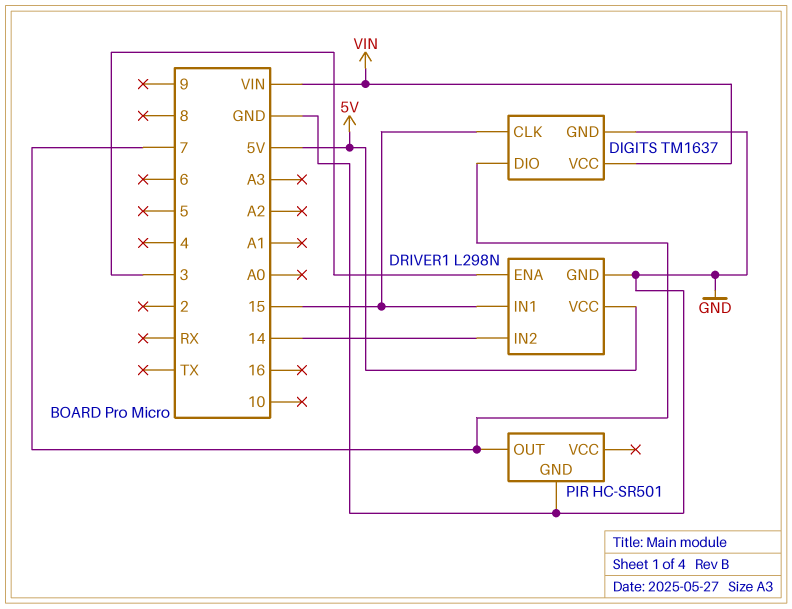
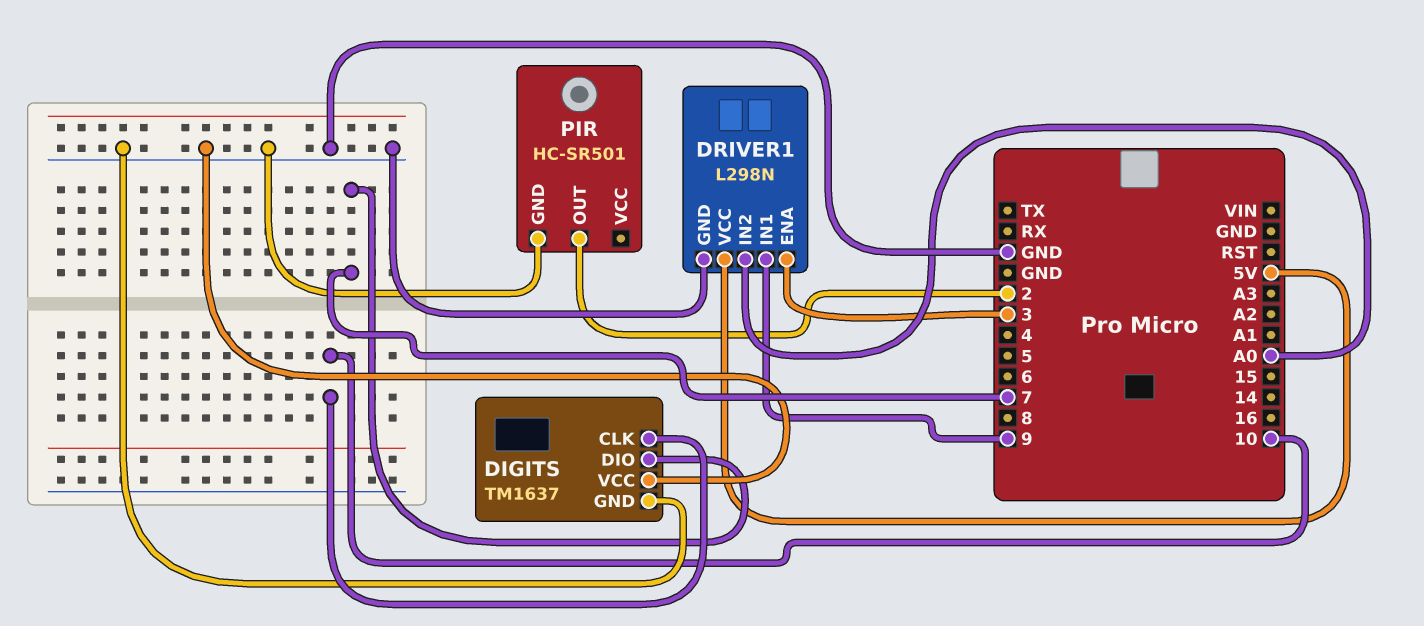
DIGITS pin CLK: 15 -> 10
DIGITS pin VCC: VIN -> GND
DRIVER1 pin IN1: 15 -> 9
DRIVER1 pin IN2: 14 -> A0
PIR pin OUT: 7 -> 2

